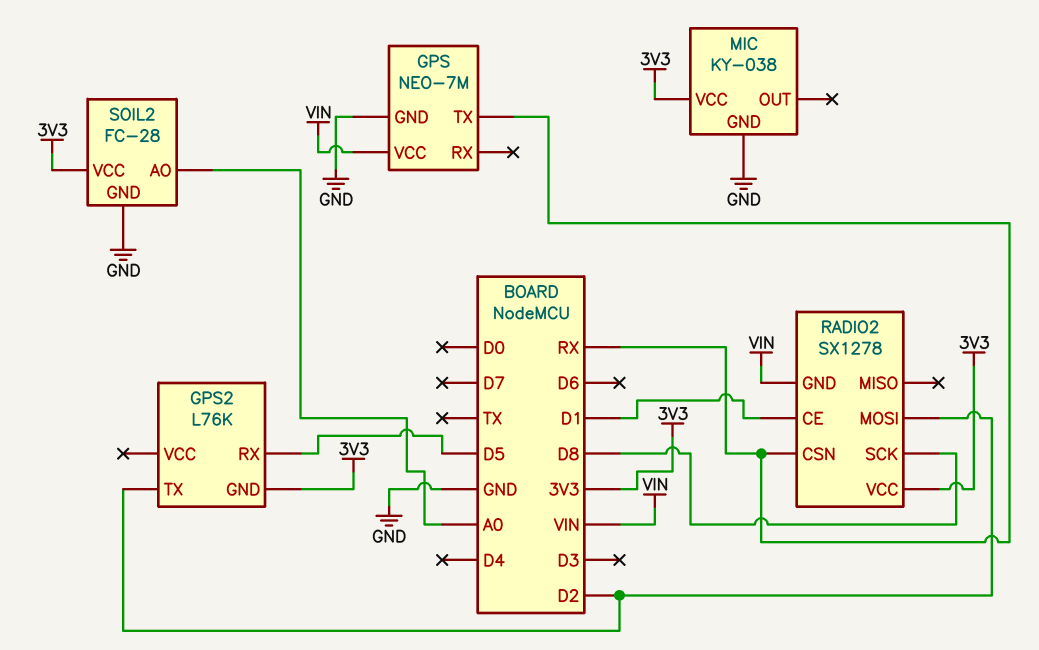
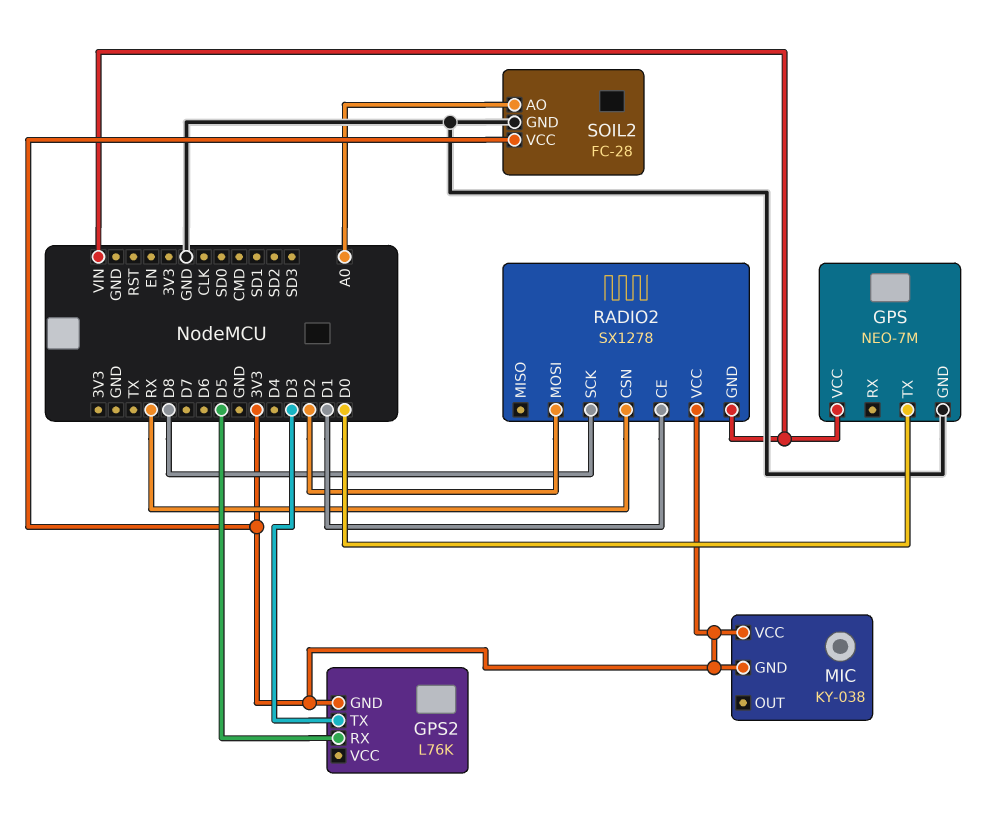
GPS pin TX: RX -> D0
GPS2 pin TX: D2 -> D3
MIC pin GND: GND -> 3V3

